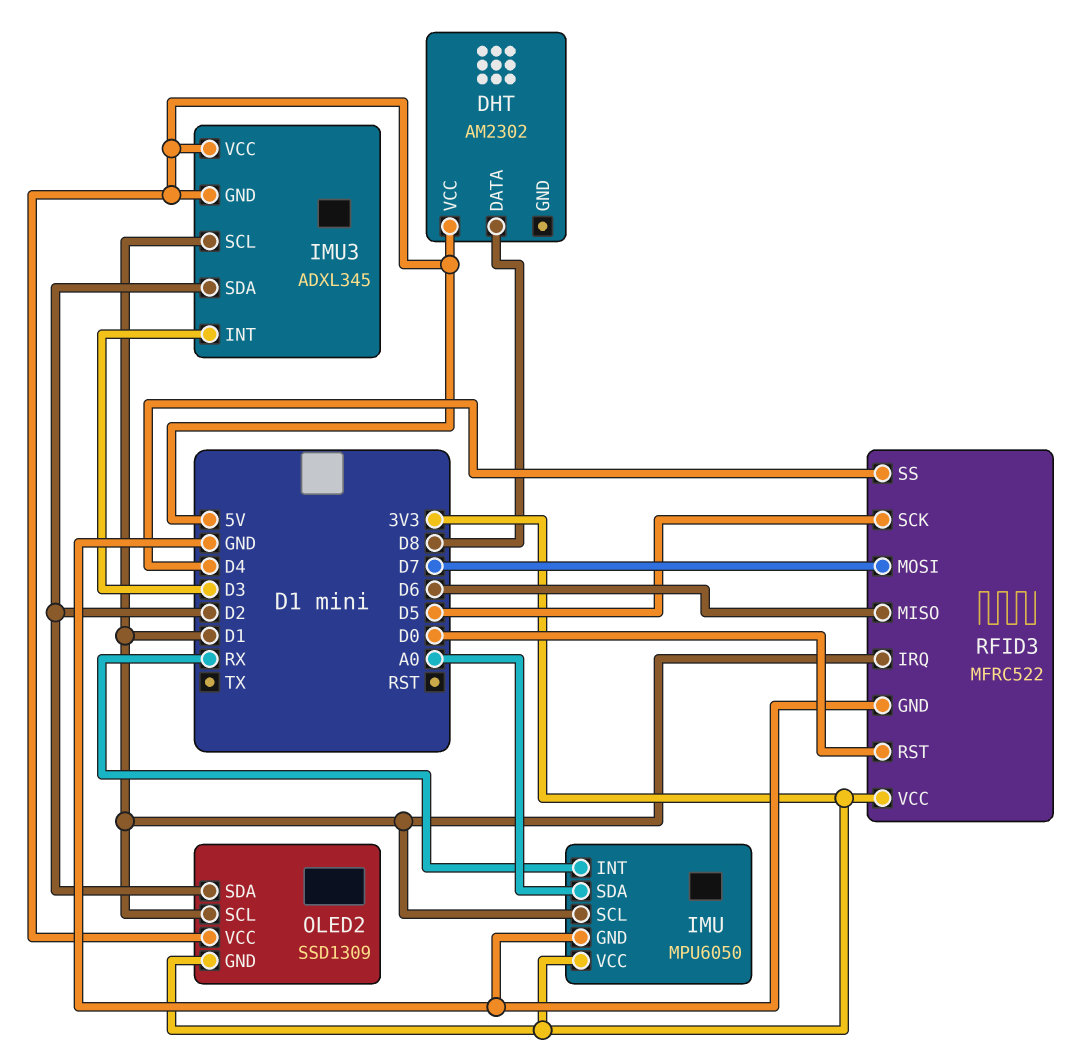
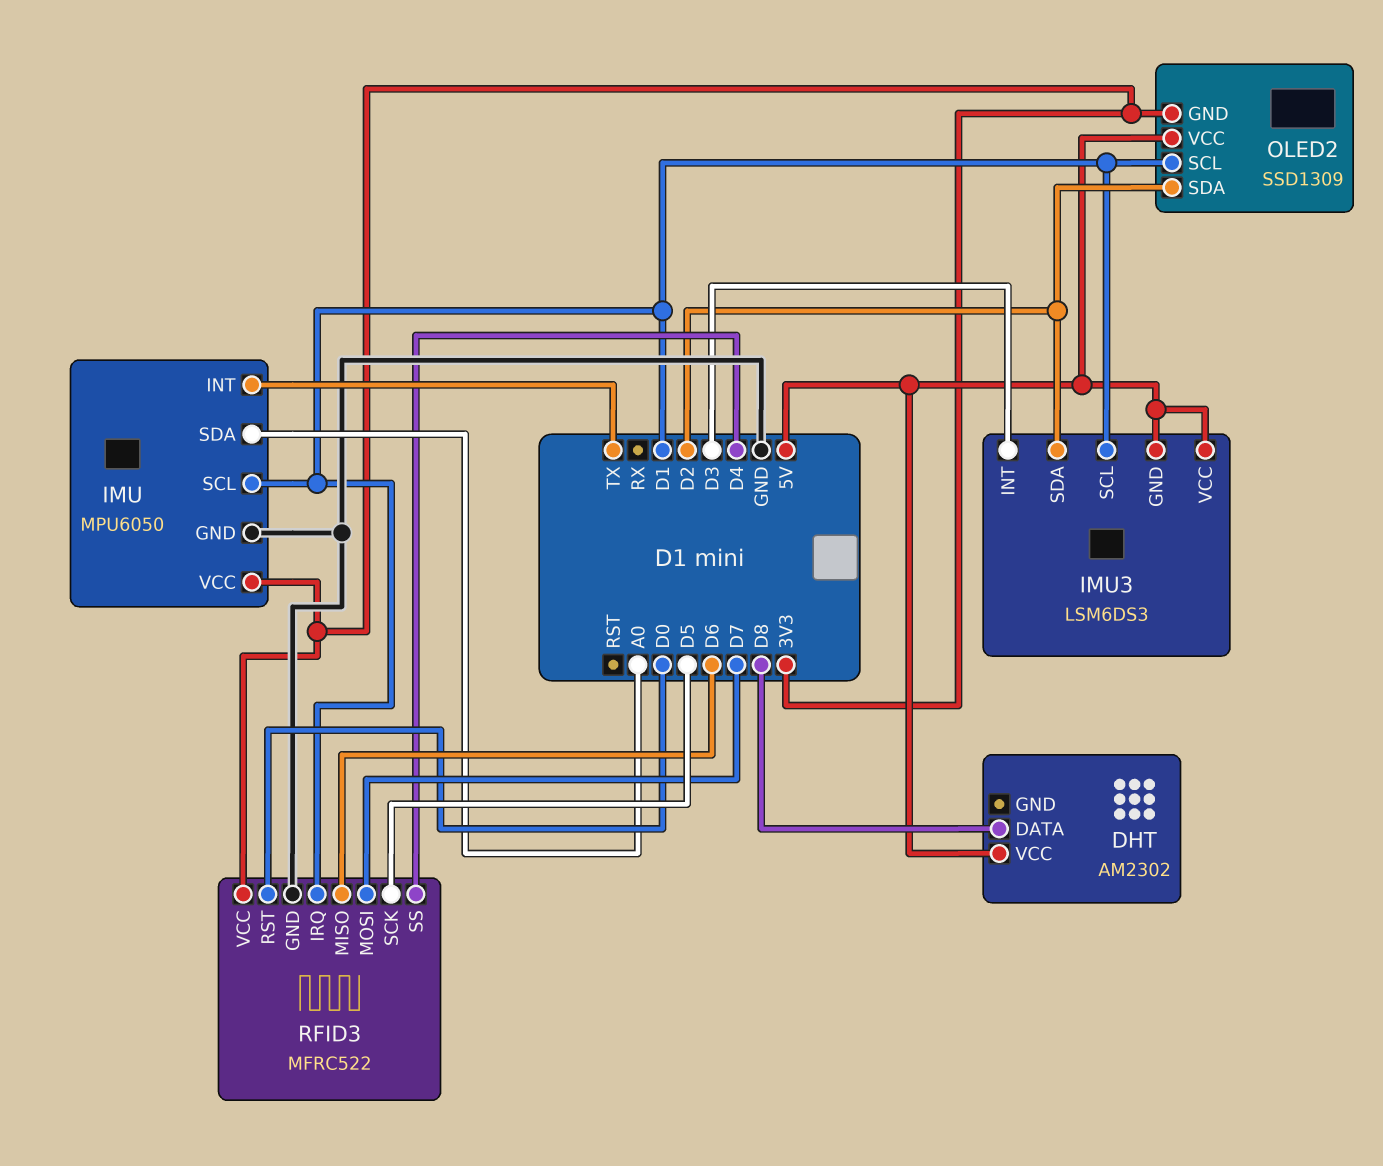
IMU pin INT: RX -> TX
IMU3: ADXL345 -> LSM6DS3

